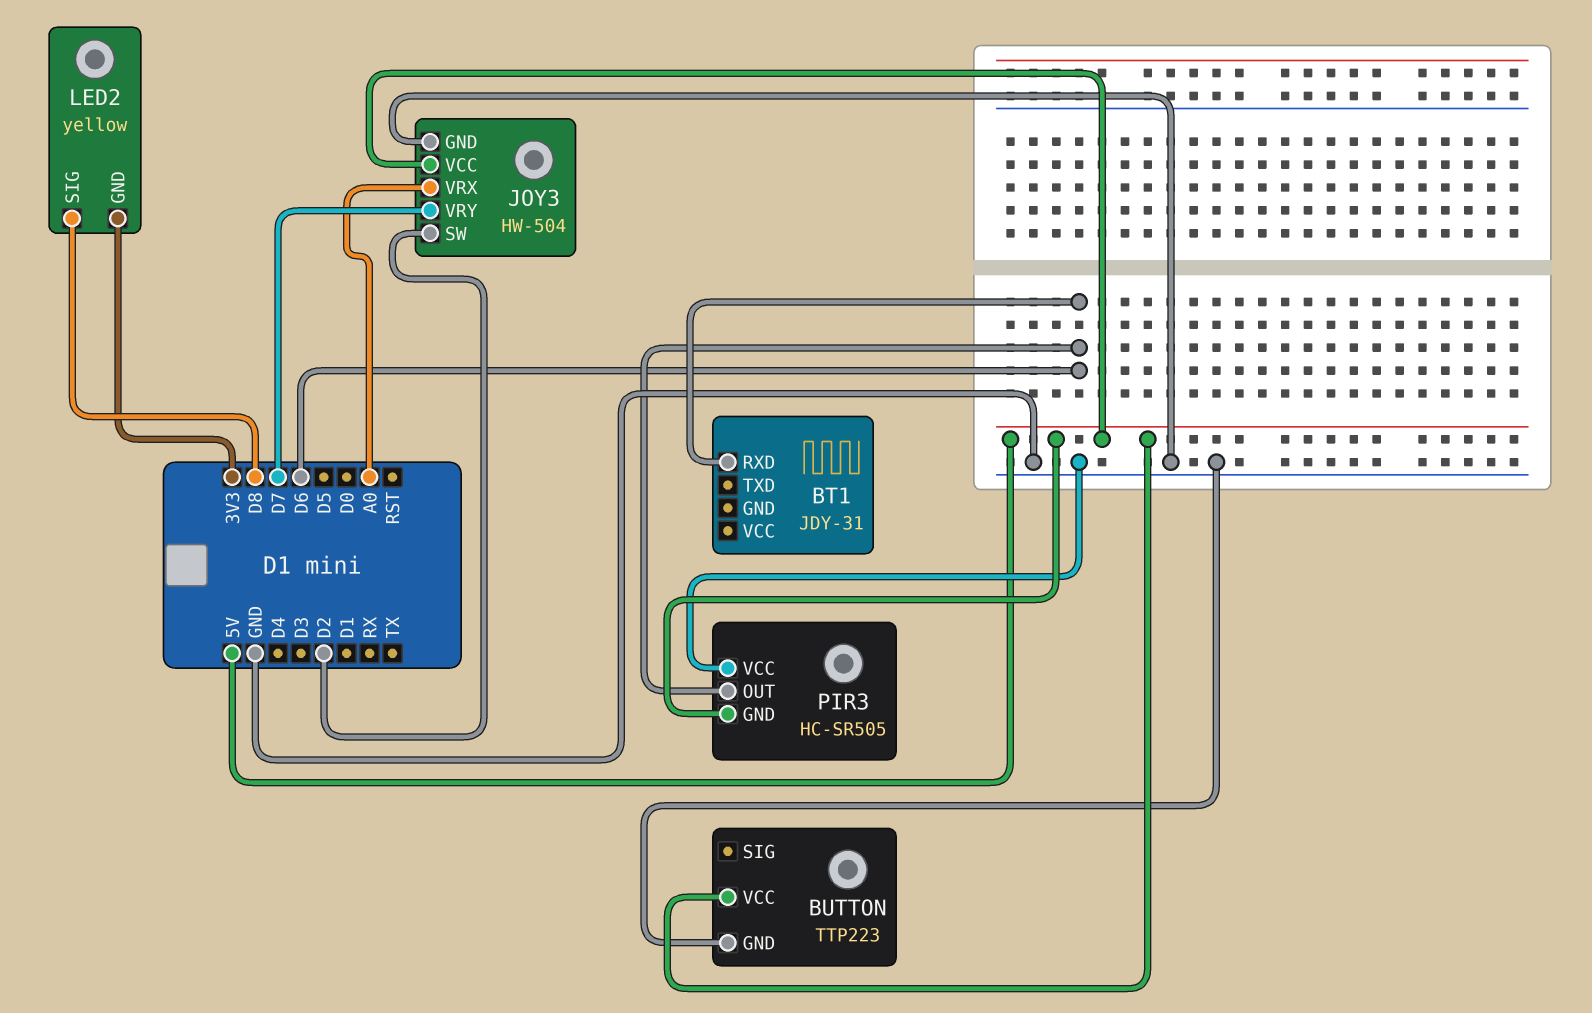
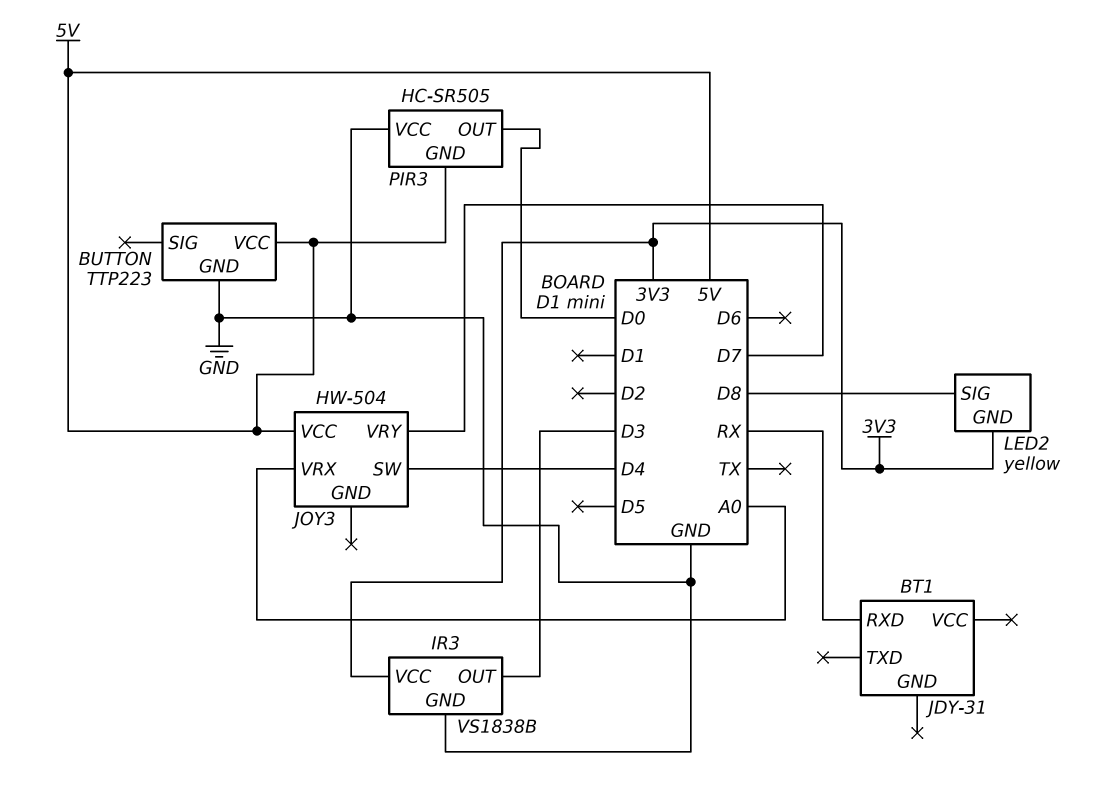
BT1 pin RXD: D6 -> RX
IR3: none -> VS1838B
IR3 pin GND: none -> GND
IR3 pin OUT: none -> D3
IR3 pin VCC: none -> 3V3
JOY3 pin GND: GND -> none
JOY3 pin SW: D2 -> D4
PIR3 pin OUT: D6 -> D0

